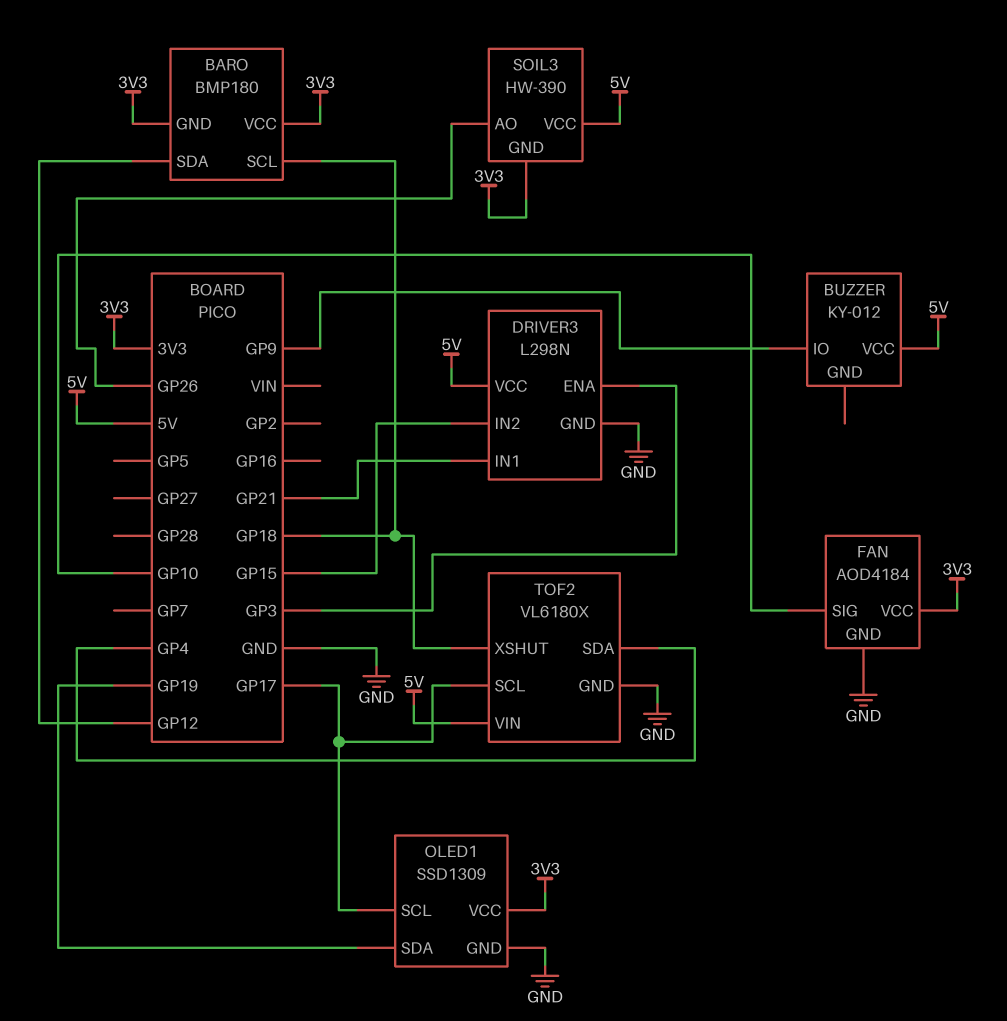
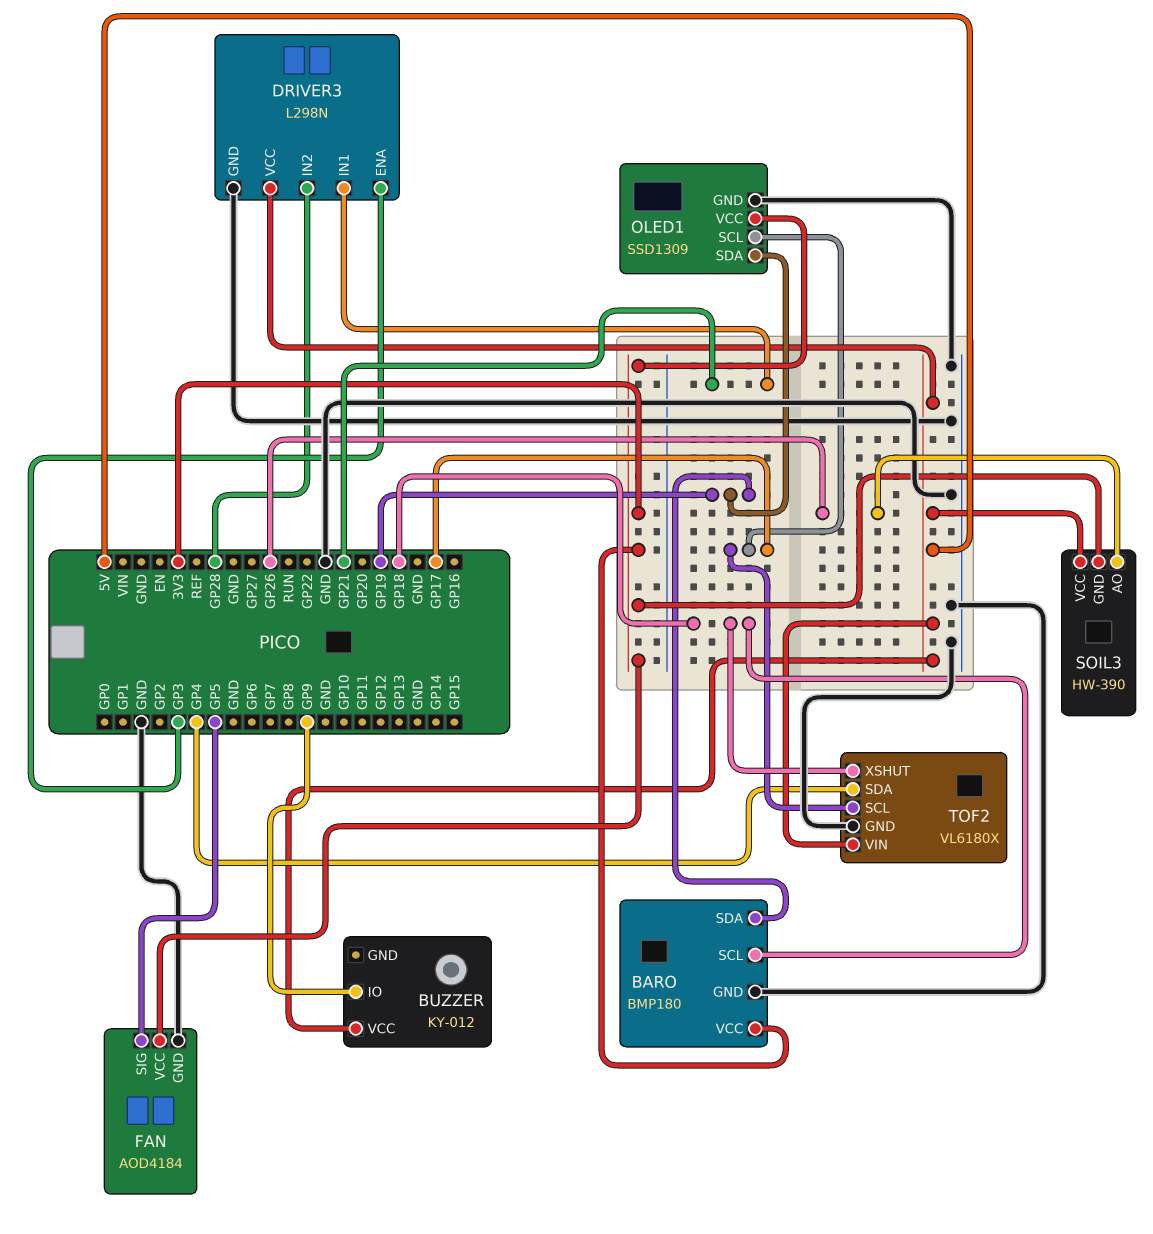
BARO pin GND: 3V3 -> GND
BARO pin SDA: GP12 -> GP19
DRIVER3 pin IN2: GP15 -> GP28
FAN pin SIG: GP10 -> GP5

